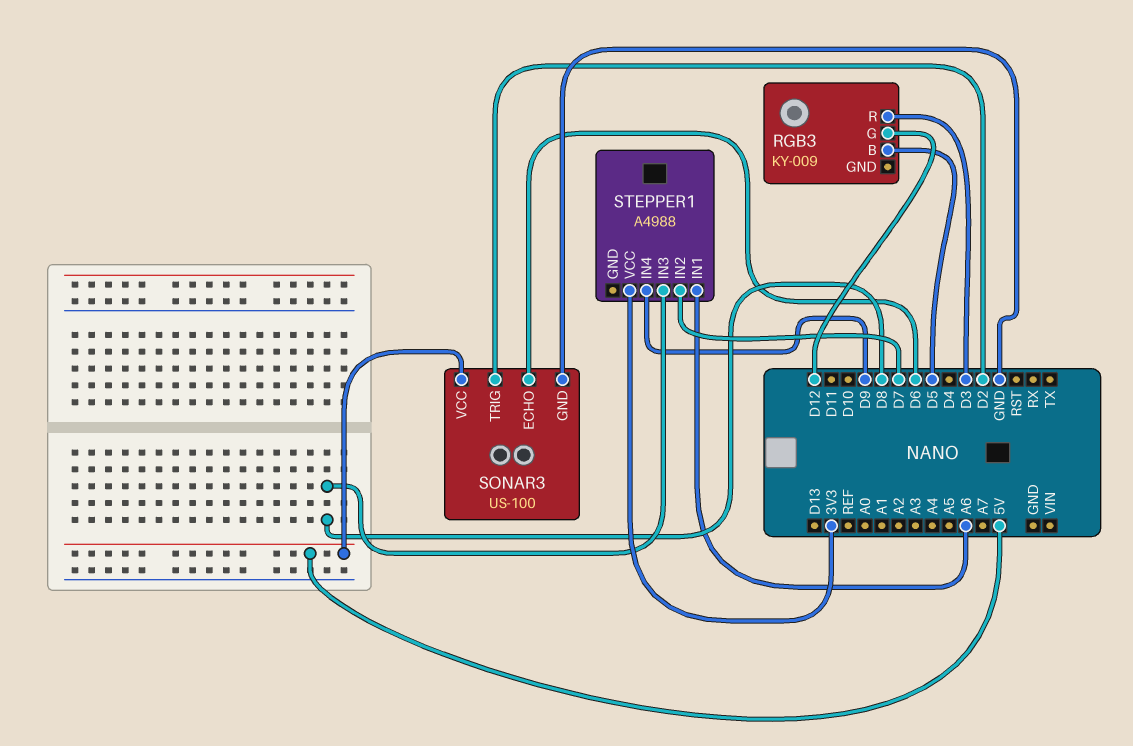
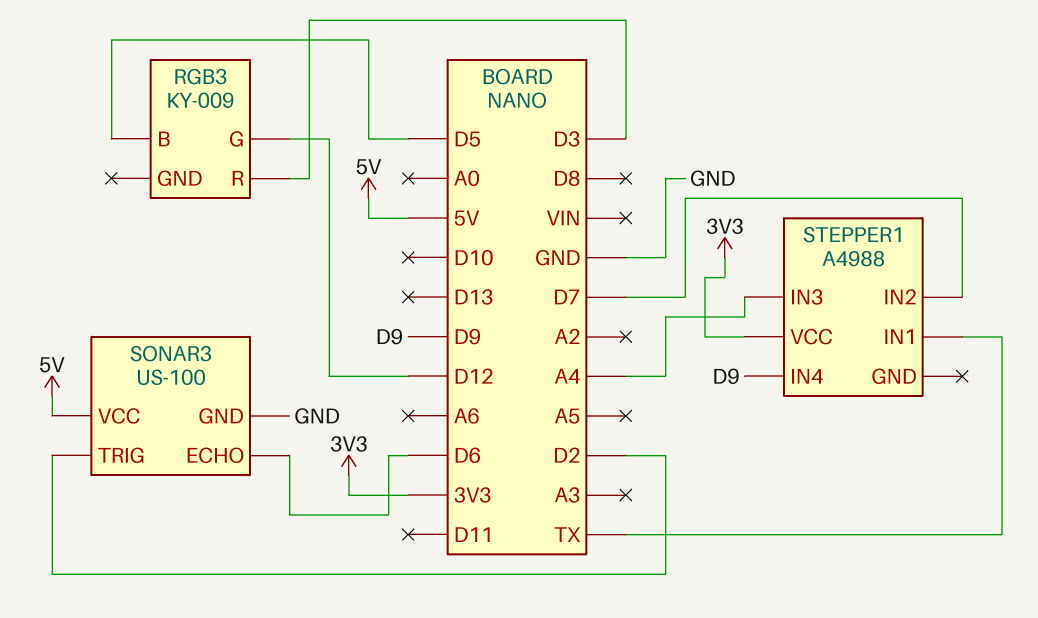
STEPPER1 pin IN1: A6 -> TX
STEPPER1 pin IN3: D8 -> A4

